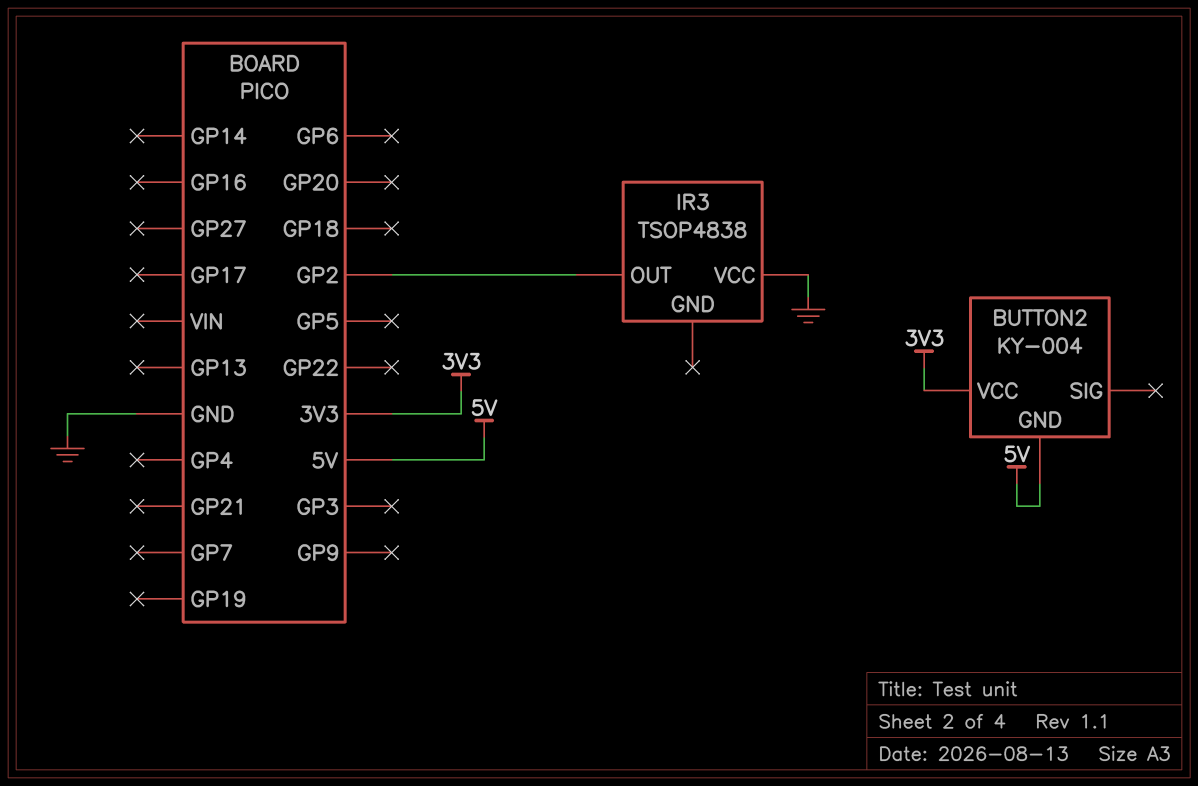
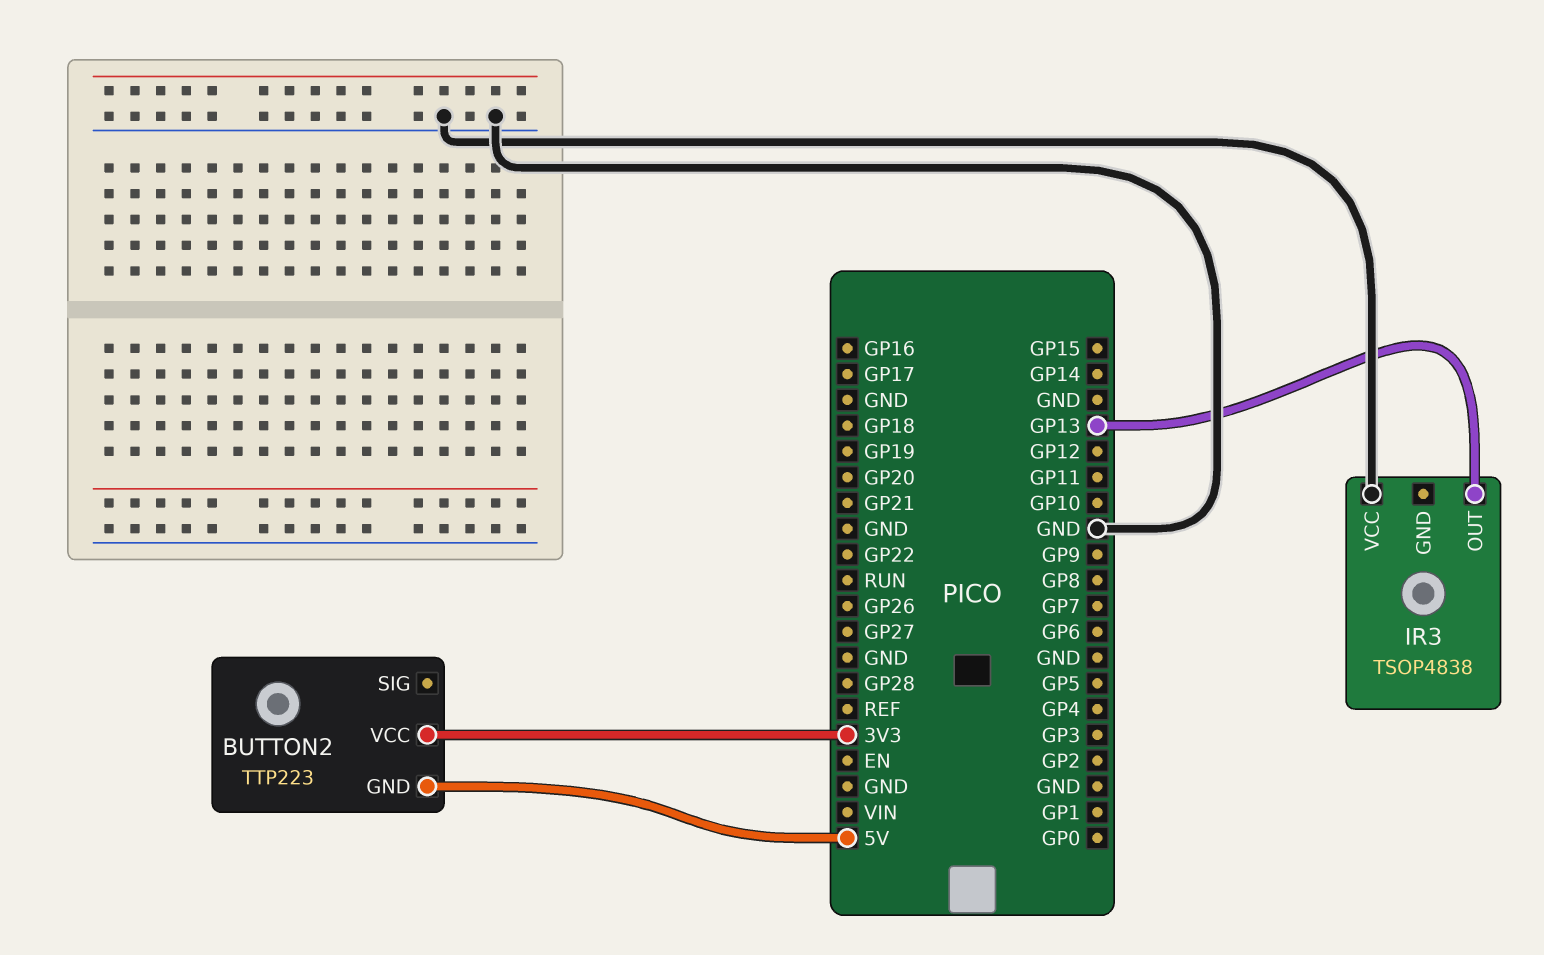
BUTTON2: KY-004 -> TTP223
IR3 pin OUT: GP2 -> GP13

